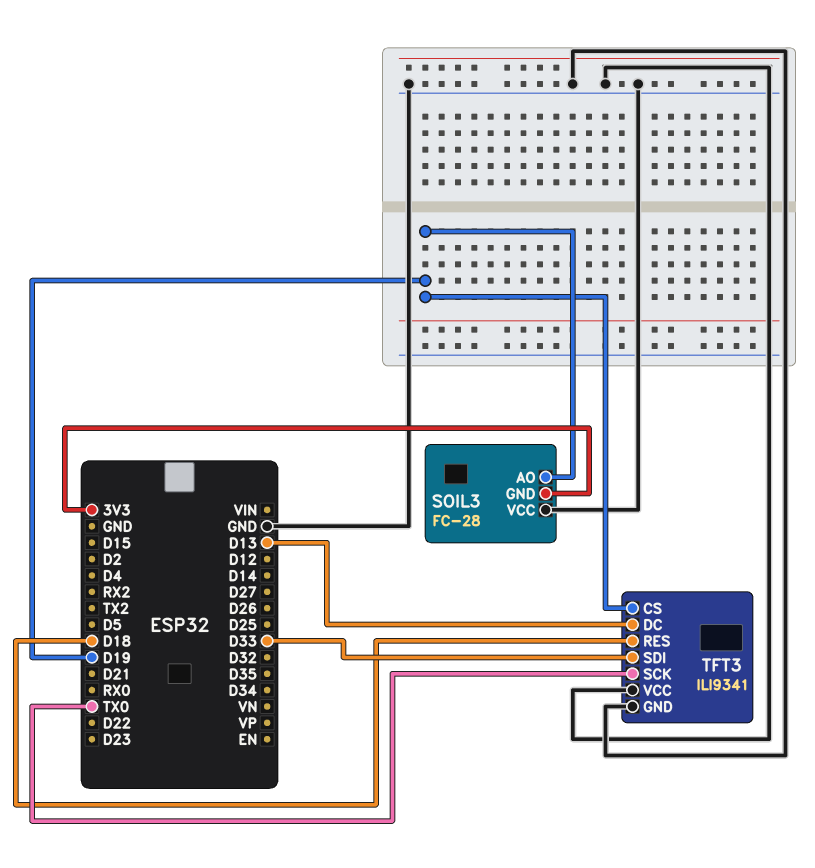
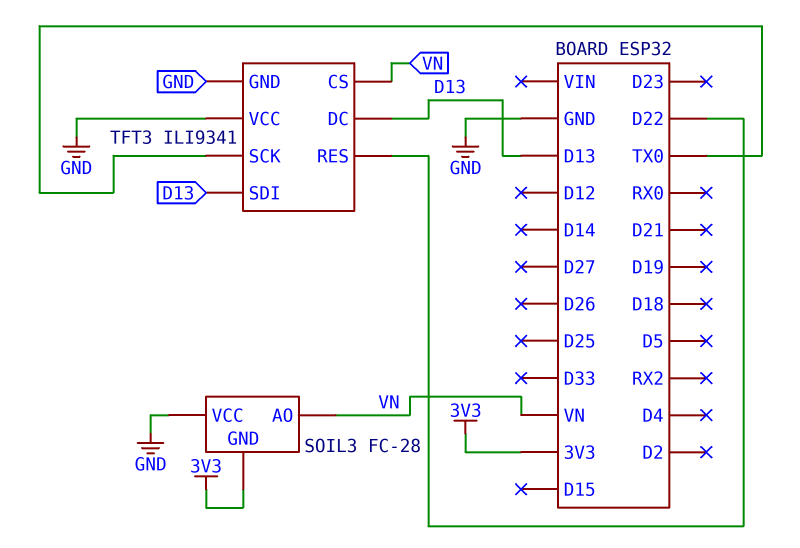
SOIL3 pin AO: D19 -> VN
TFT3 pin CS: D19 -> VN
TFT3 pin RES: D18 -> D22
TFT3 pin SDI: D33 -> D13

